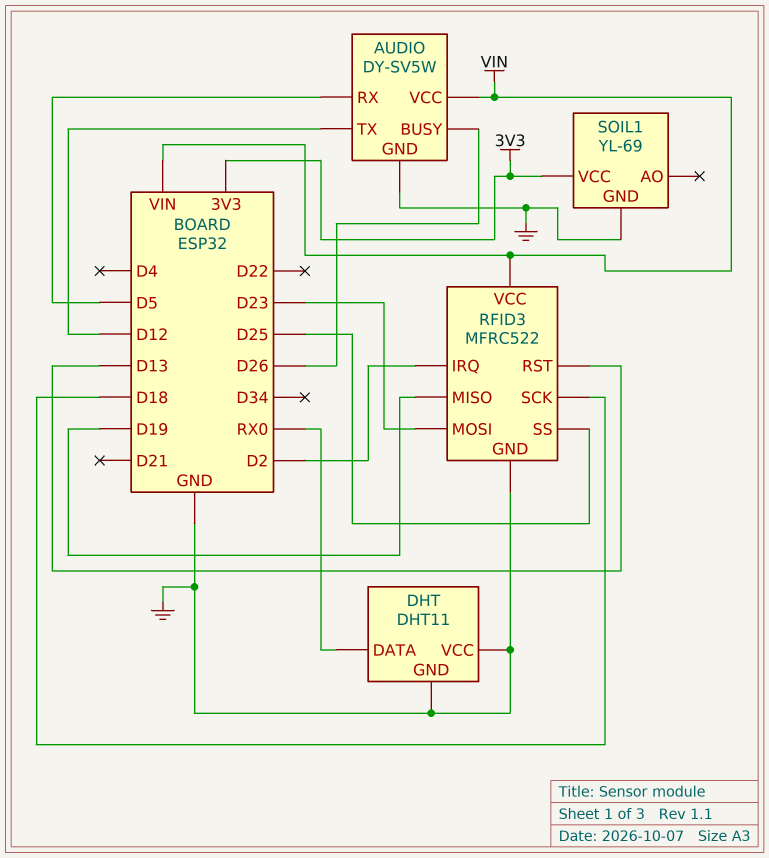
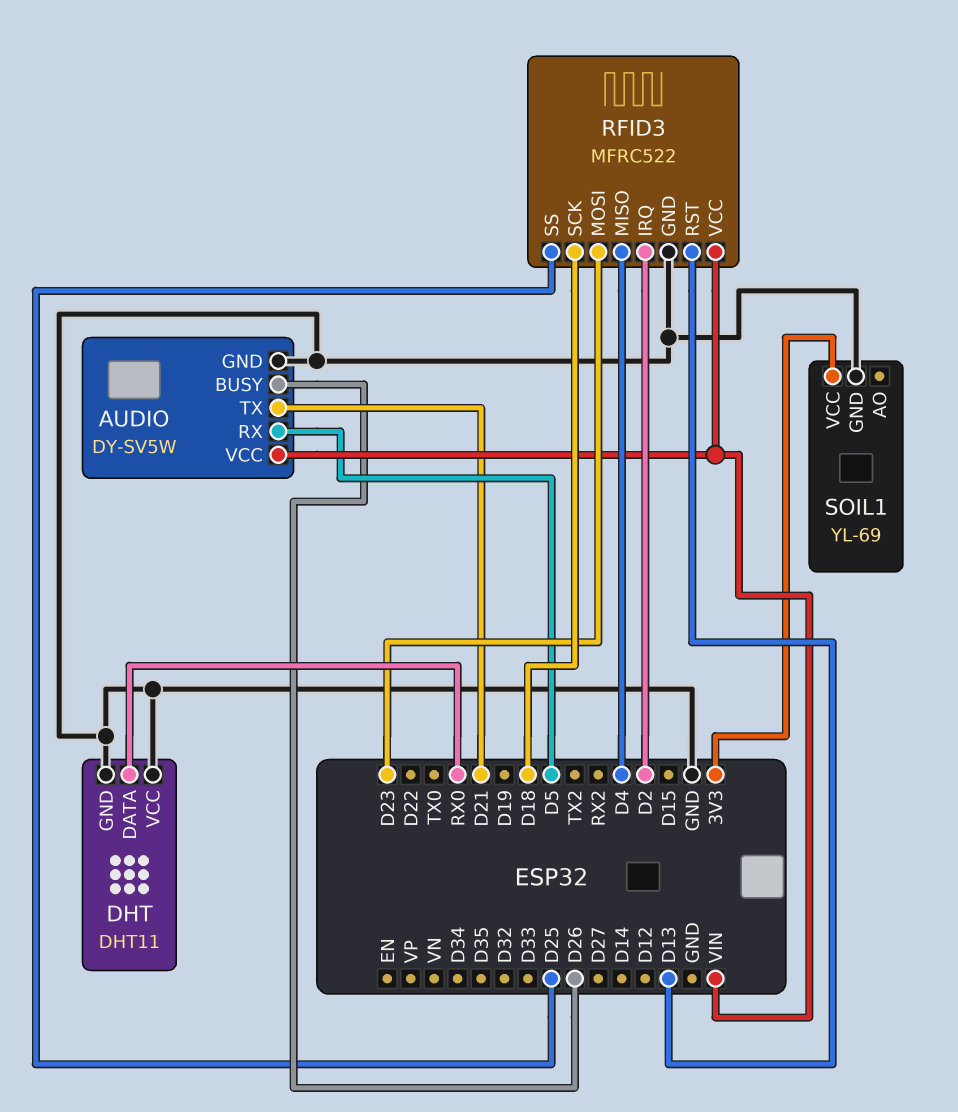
AUDIO pin TX: D12 -> D21
RFID3 pin MISO: D19 -> D4

